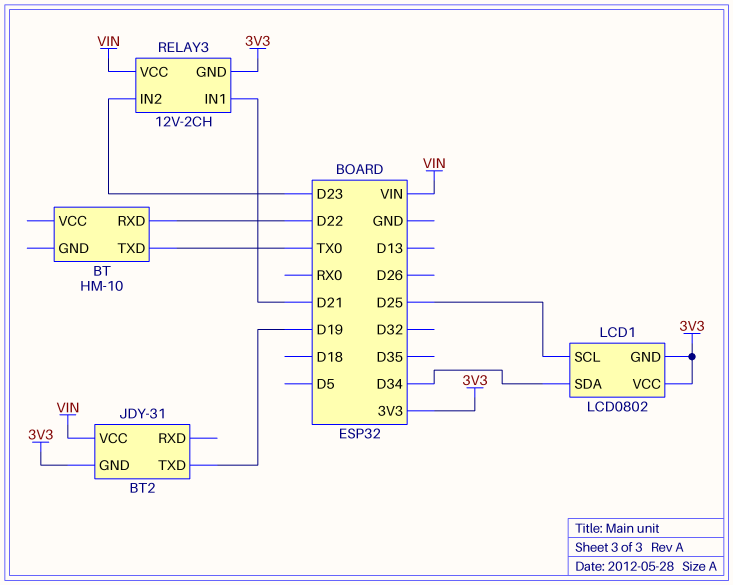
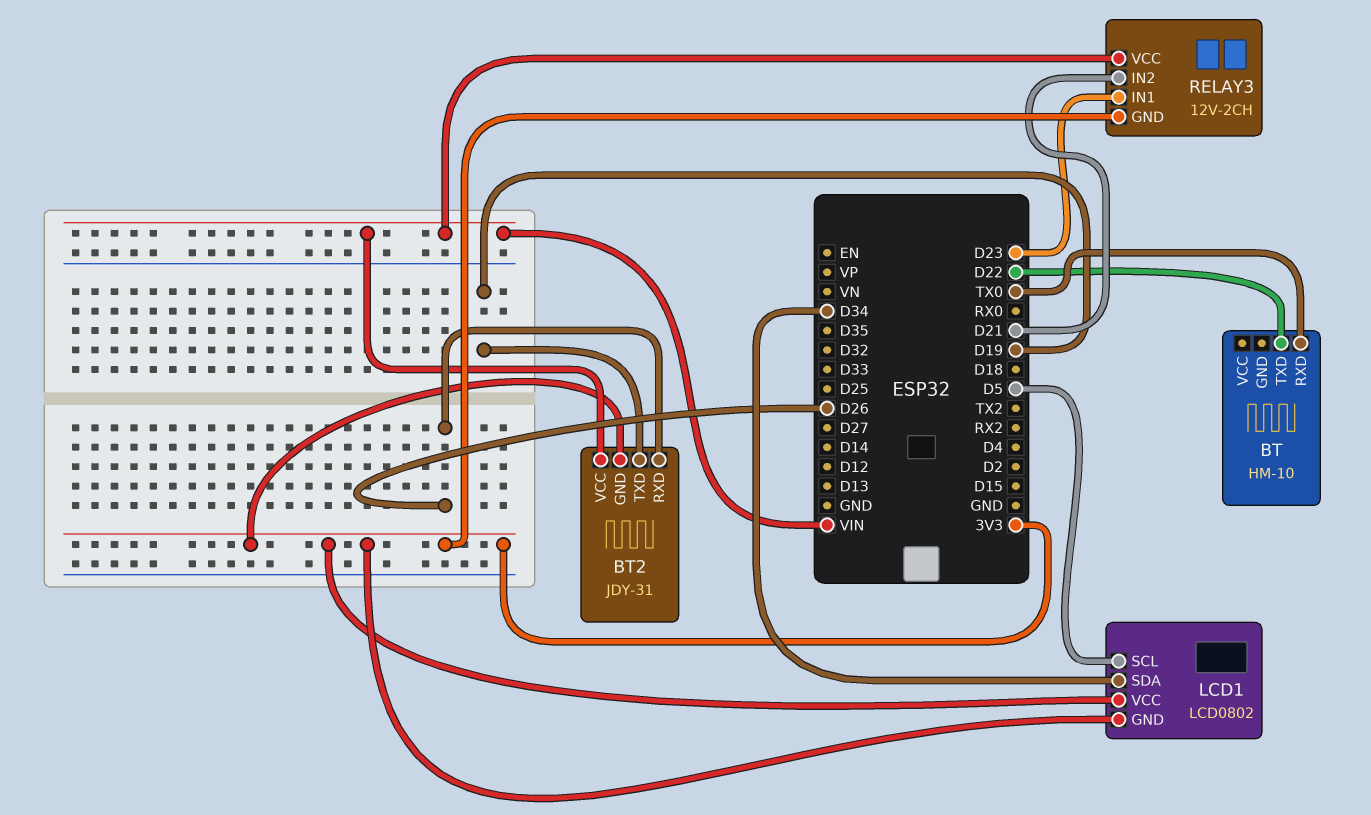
BT pin RXD: D22 -> TX0
BT pin TXD: TX0 -> D22
BT2 pin RXD: none -> D26
LCD1 pin SCL: D25 -> D5
RELAY3 pin IN1: D21 -> D23
RELAY3 pin IN2: D23 -> D21

